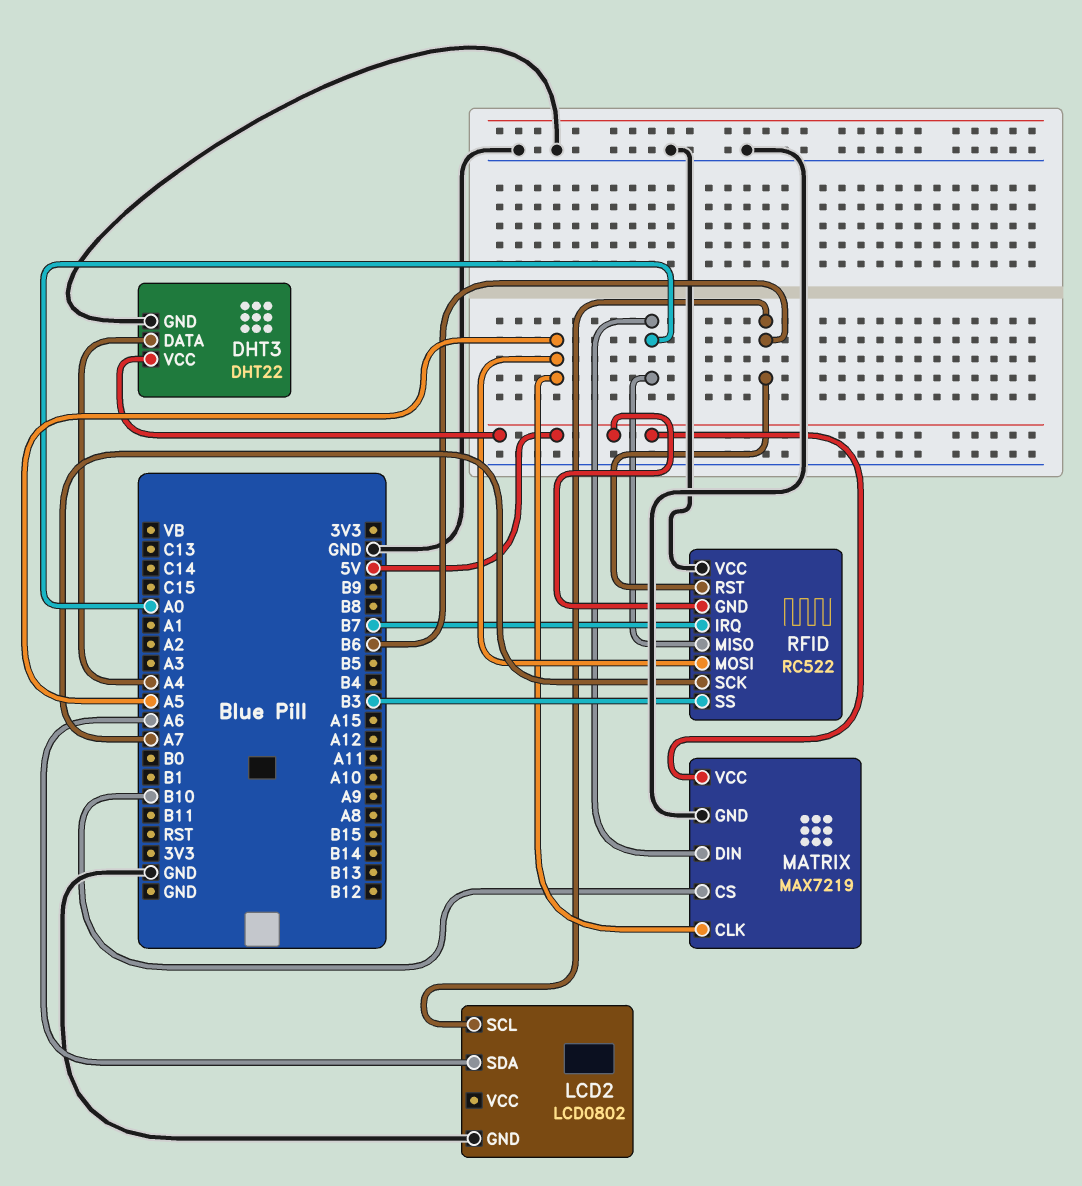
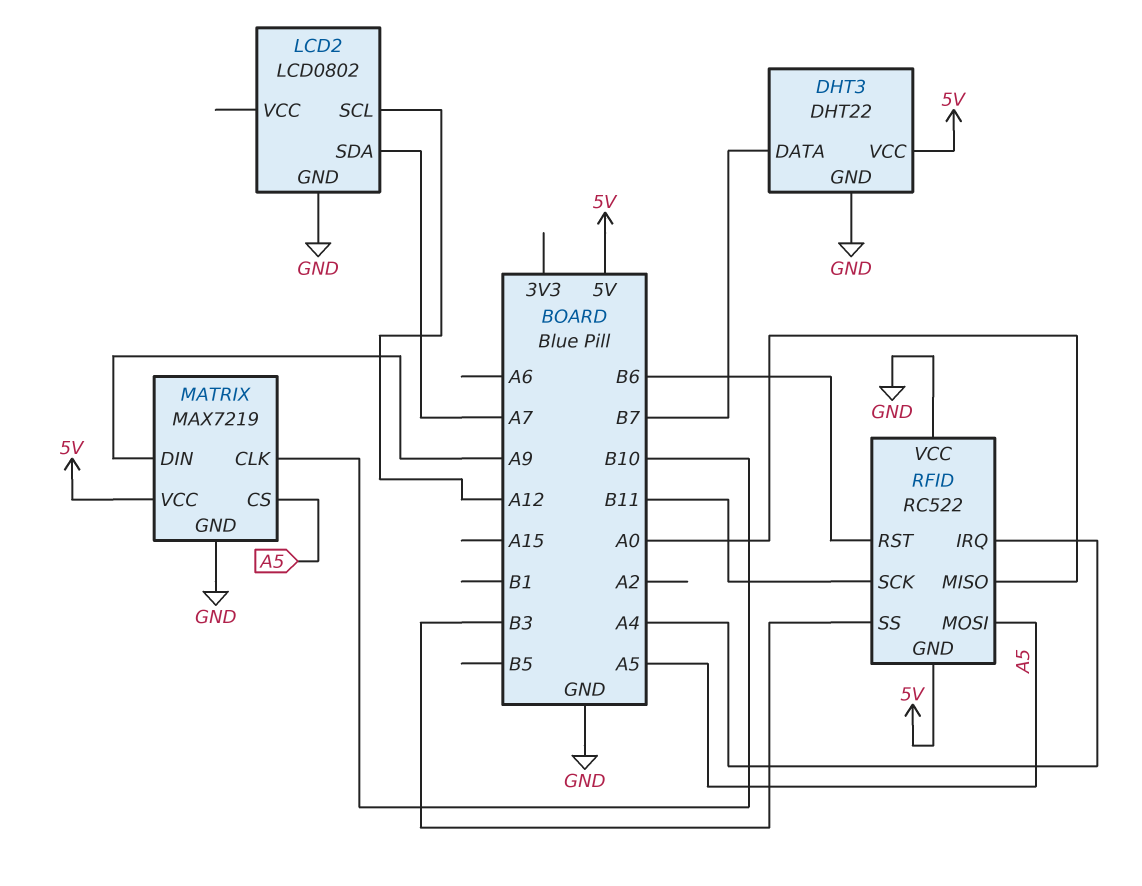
DHT3 pin DATA: A4 -> B7
LCD2 pin SCL: B6 -> A12
LCD2 pin SDA: A6 -> A7
MATRIX pin CLK: A5 -> B10
MATRIX pin CS: B10 -> A5
MATRIX pin DIN: A0 -> A9
RFID pin IRQ: B7 -> A4
RFID pin SCK: A7 -> B11

